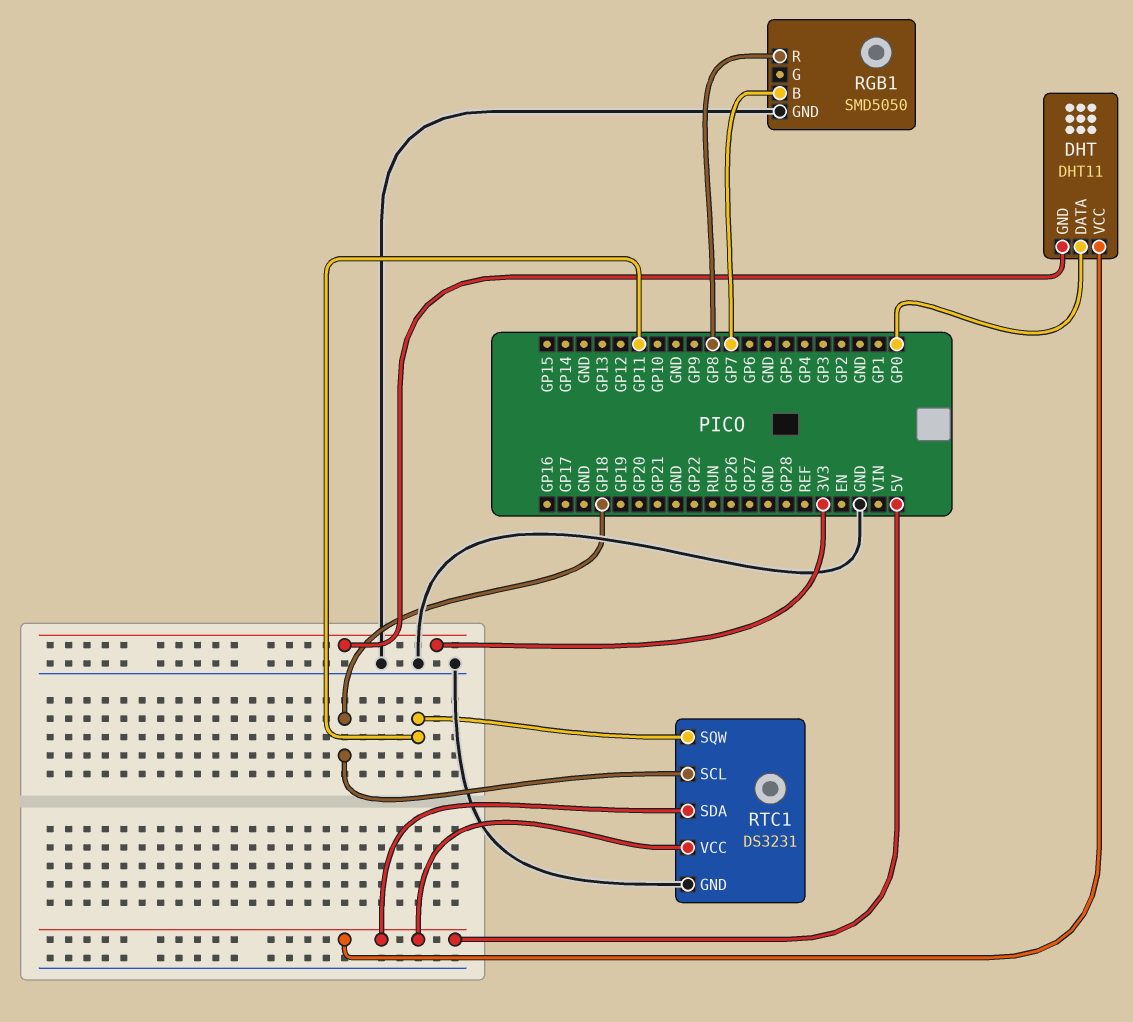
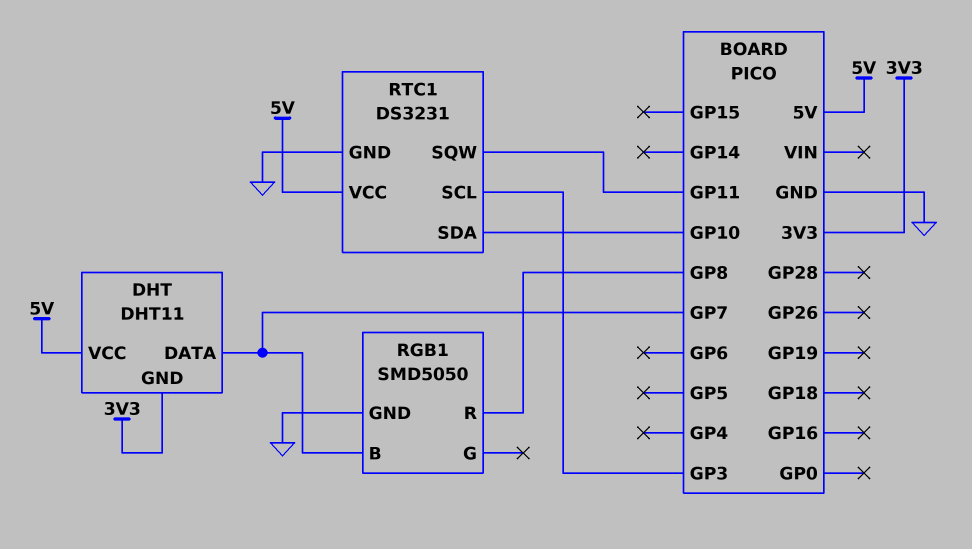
DHT pin DATA: GP0 -> GP7
RTC1 pin SCL: GP18 -> GP3
RTC1 pin SDA: 5V -> GP10

